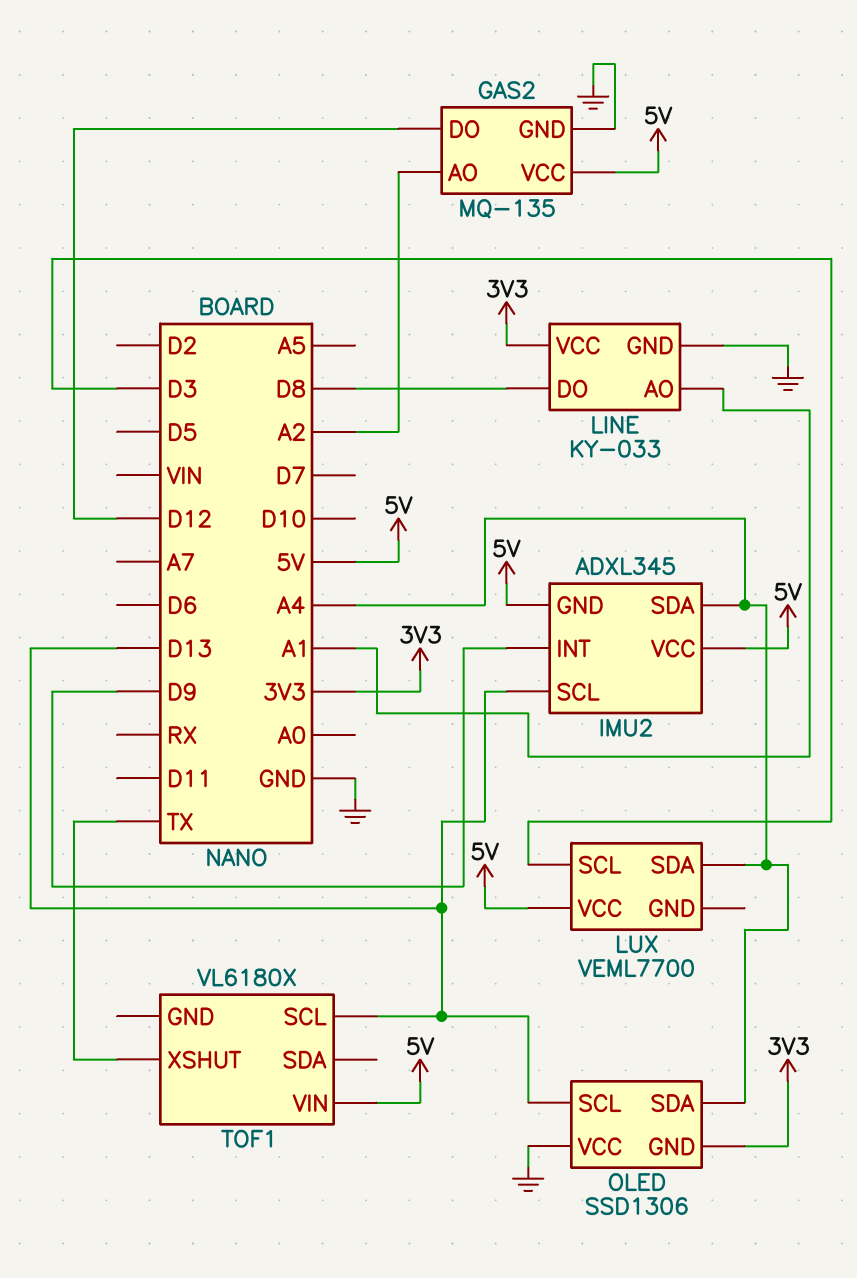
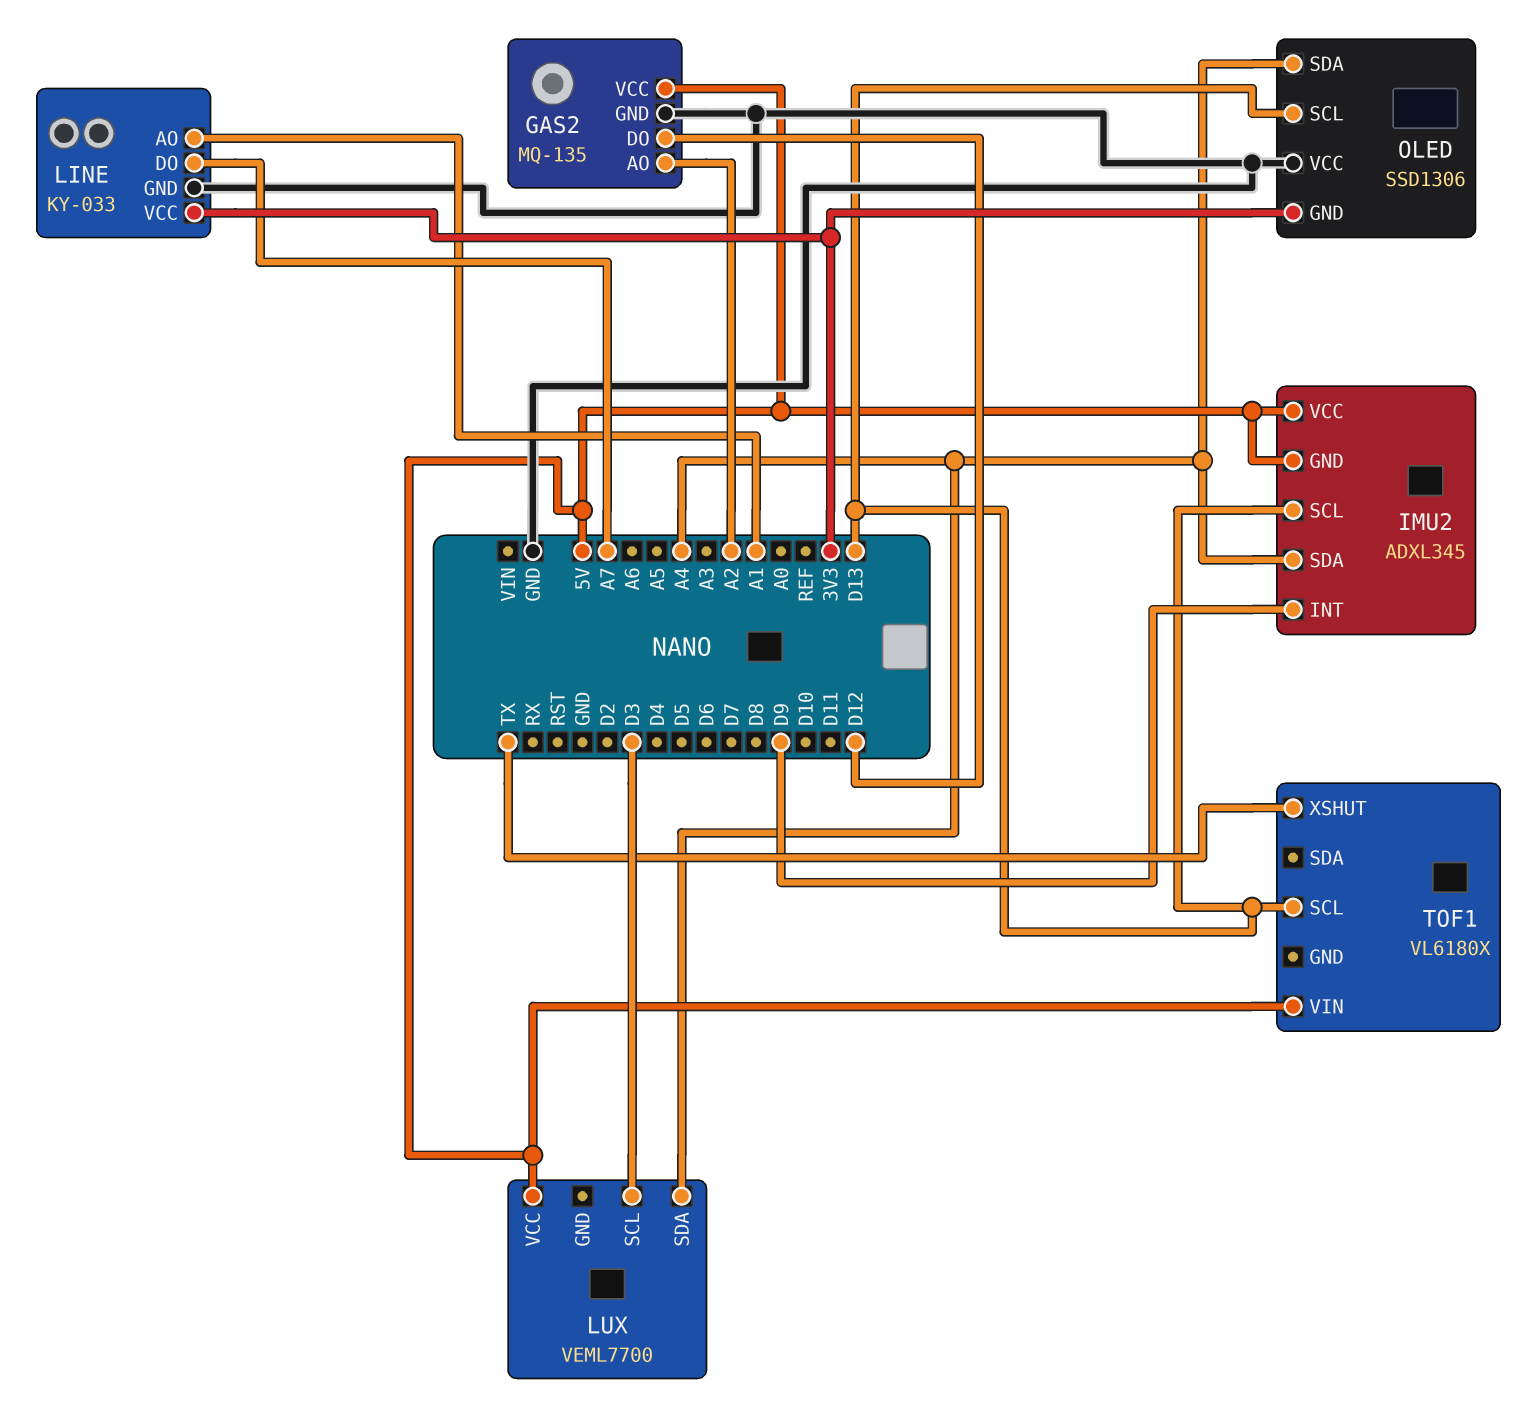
LINE pin DO: D8 -> A7

